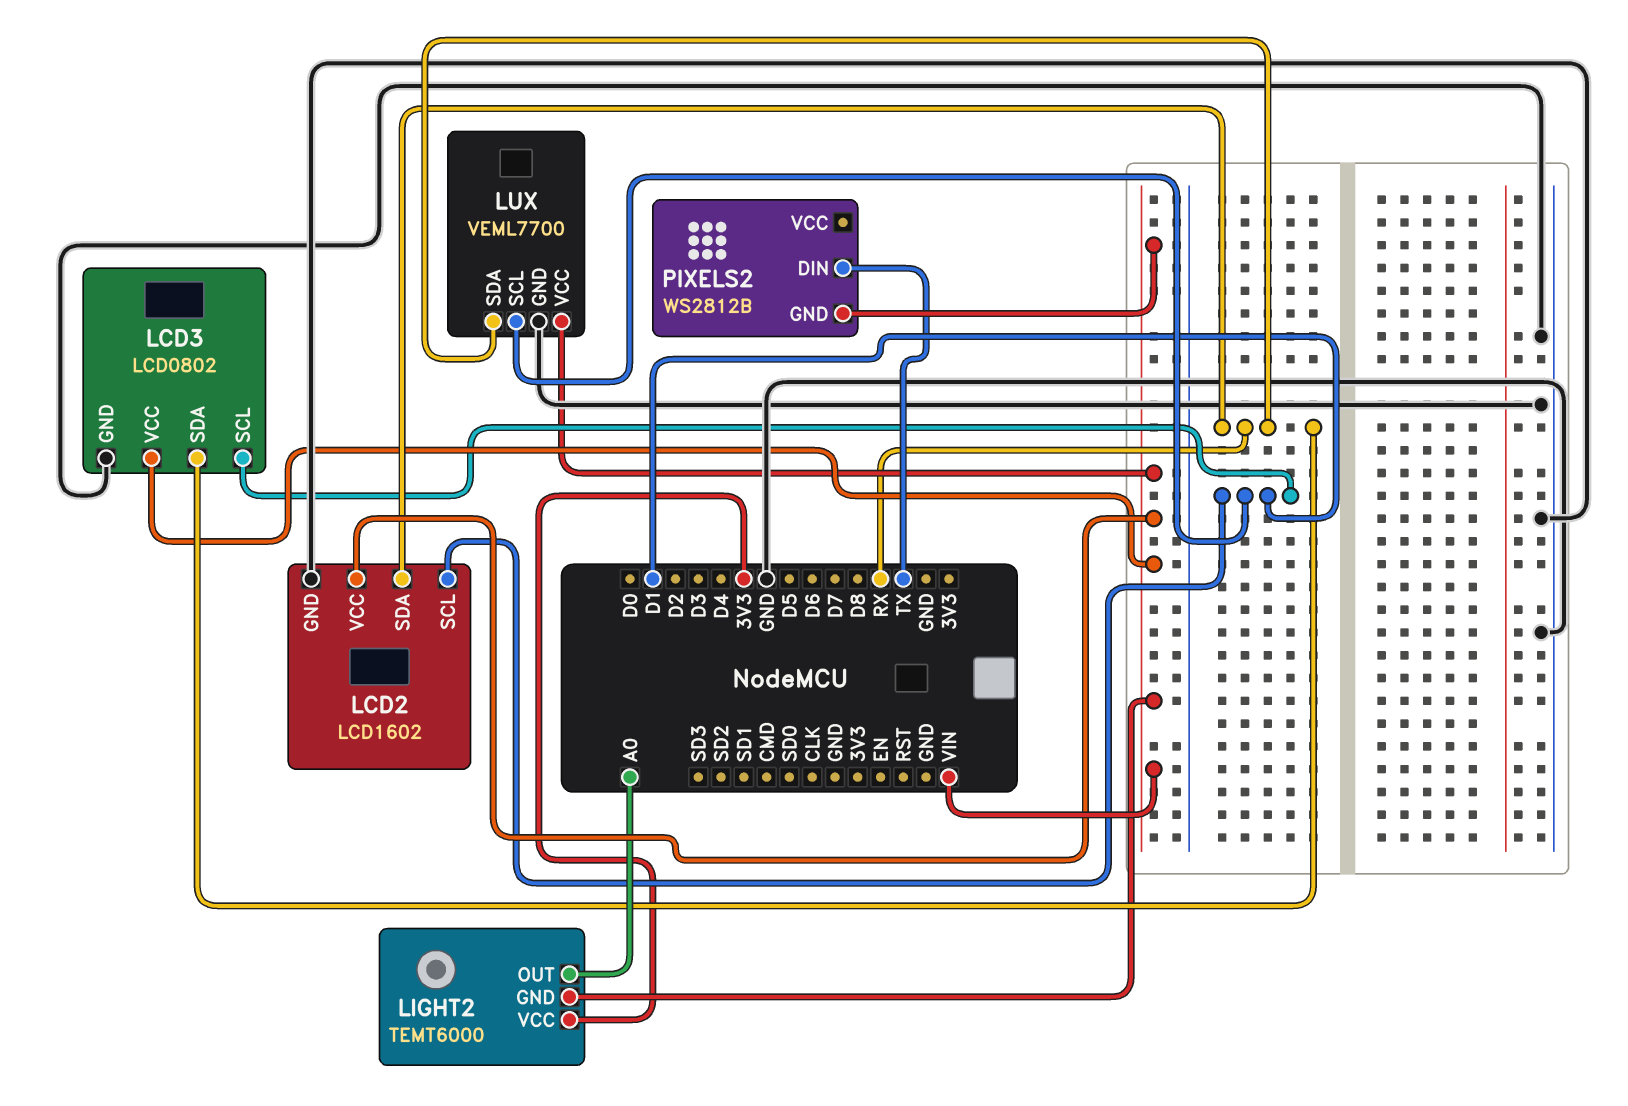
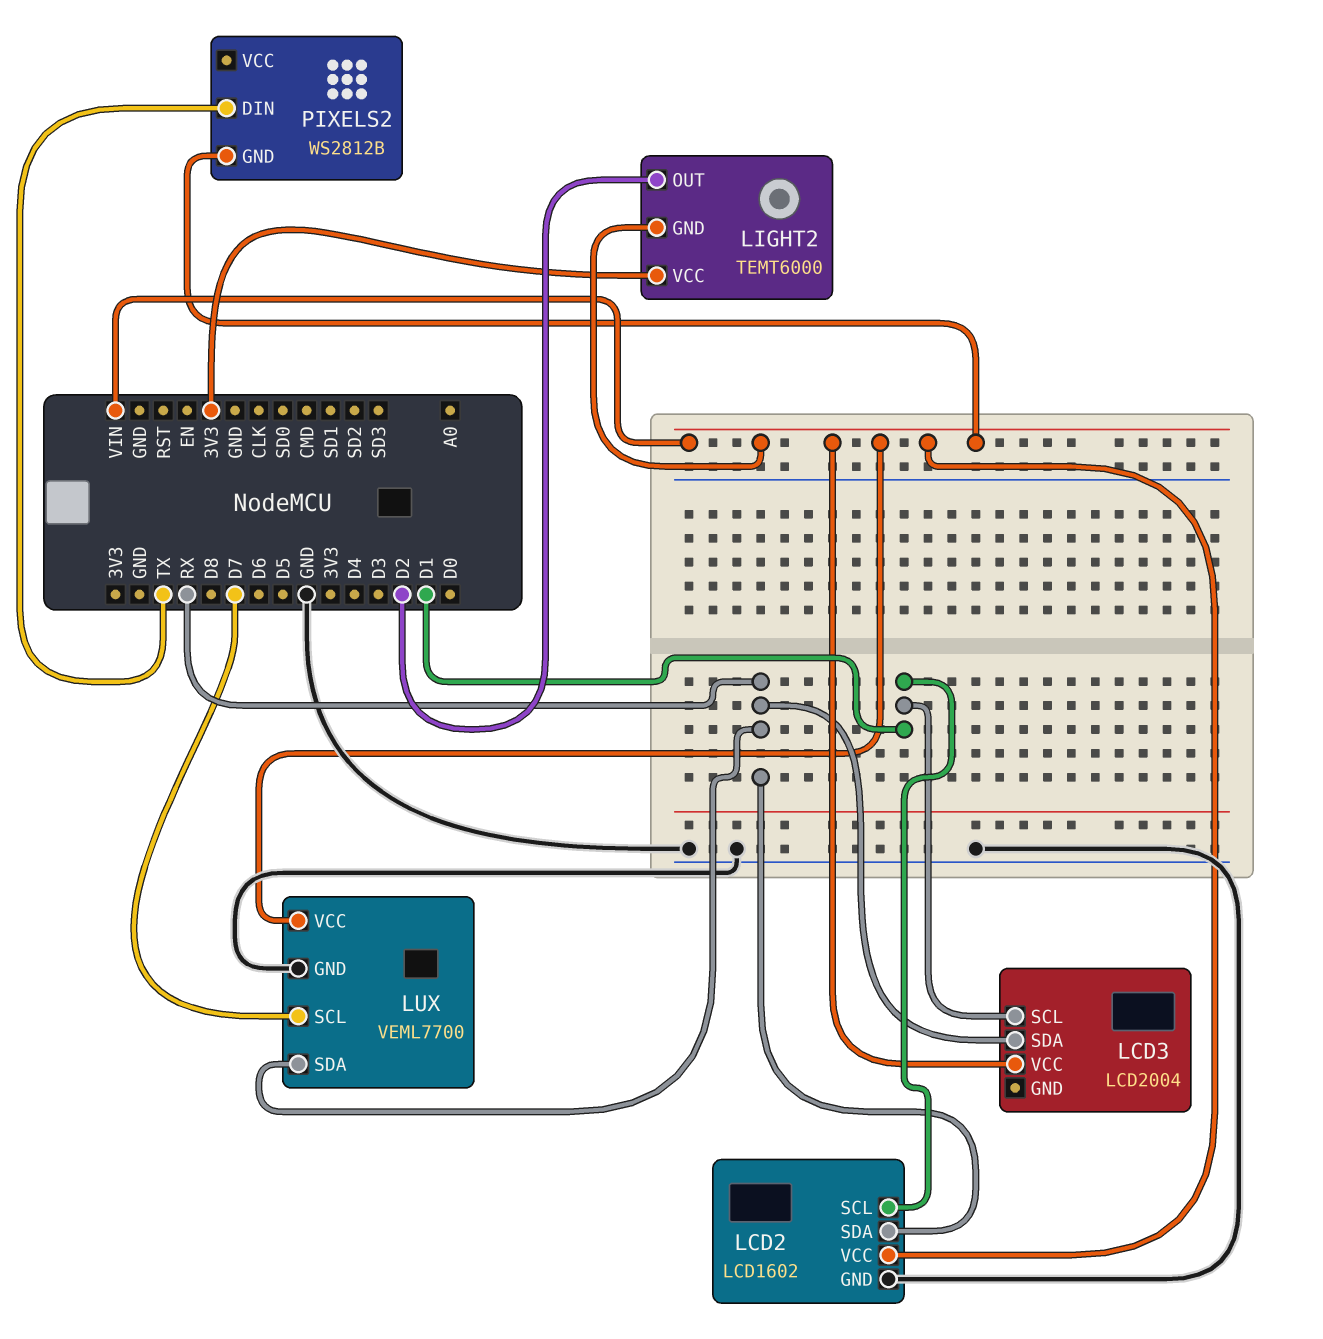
LCD3: LCD0802 -> LCD2004
LCD3 pin GND: GND -> none
LIGHT2 pin OUT: A0 -> D2
LUX pin SCL: D1 -> D7

